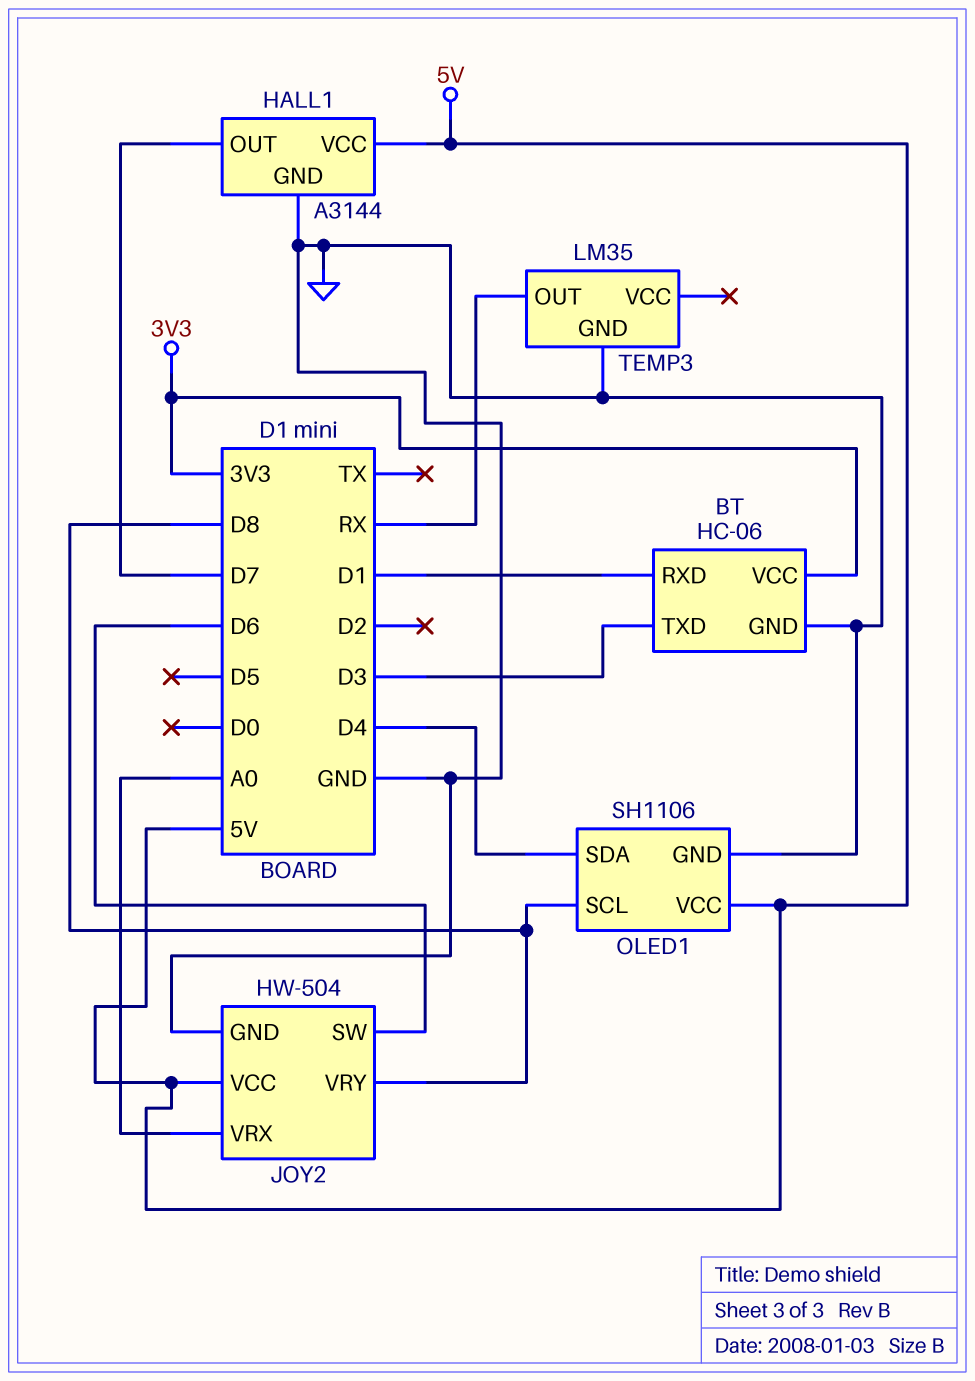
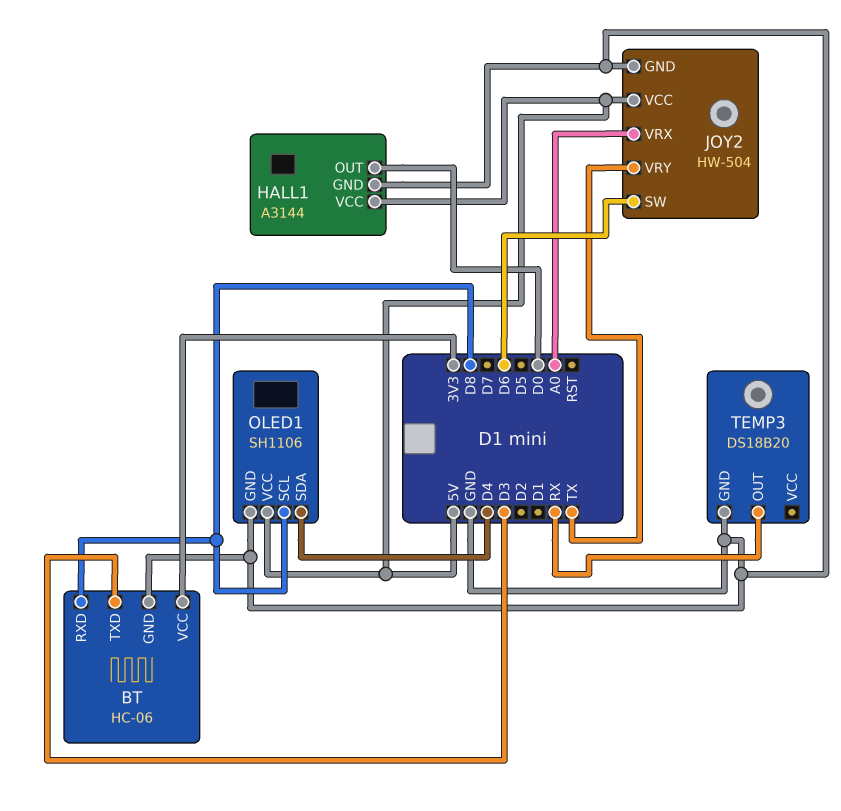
BT pin RXD: D1 -> D8
HALL1 pin OUT: D7 -> D0
JOY2 pin VRY: D8 -> TX
TEMP3: LM35 -> DS18B20

